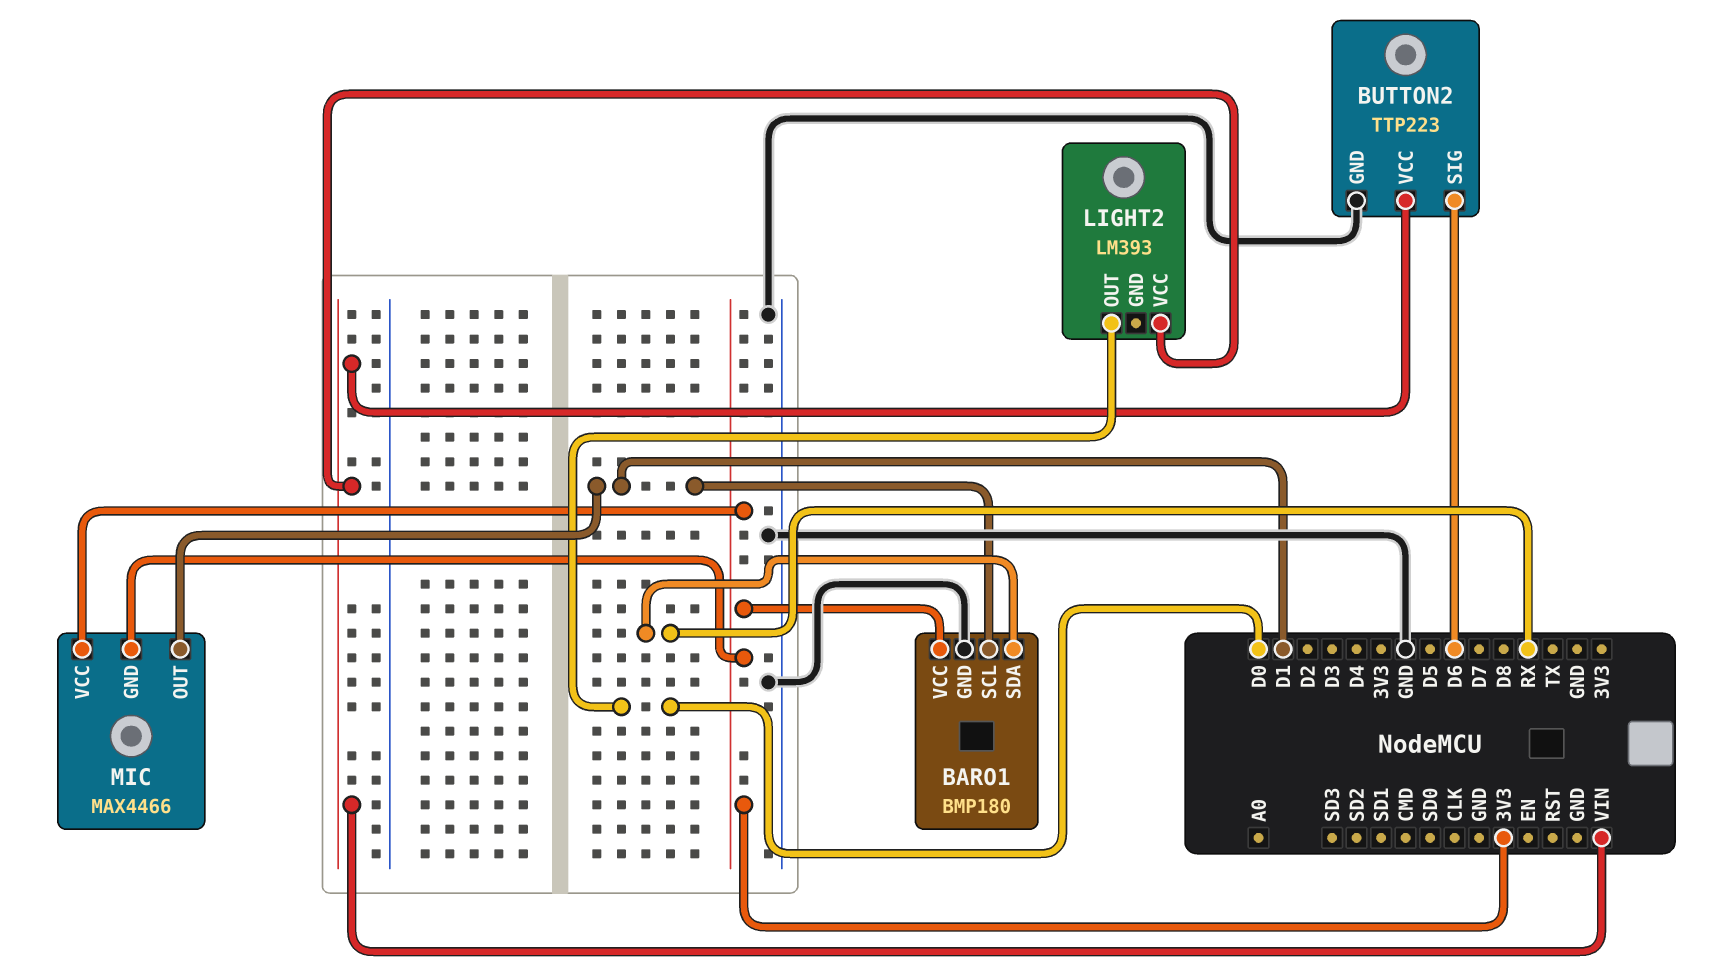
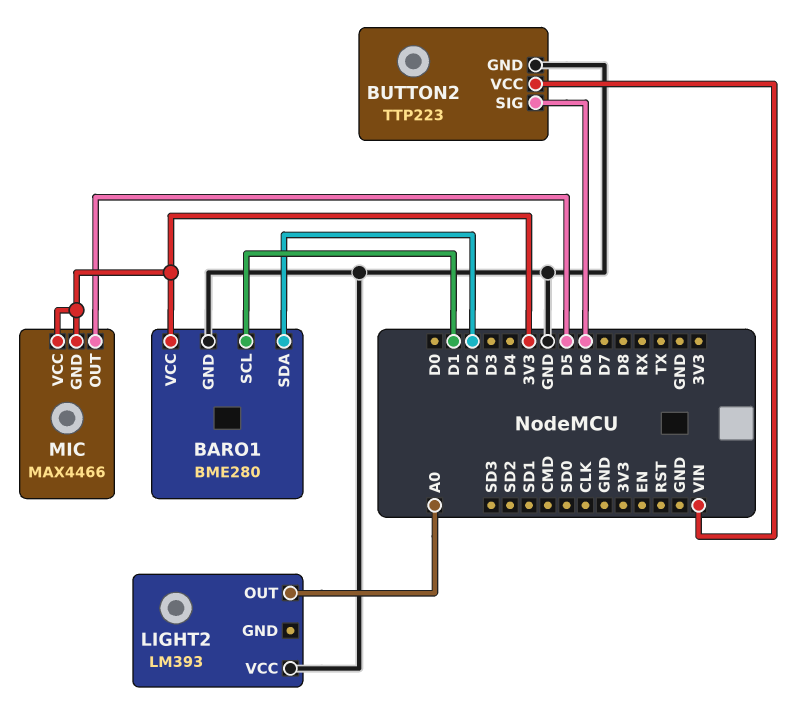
BARO1: BMP180 -> BME280
BARO1 pin SDA: RX -> D2
LIGHT2 pin OUT: D0 -> A0
LIGHT2 pin VCC: VIN -> GND
MIC pin OUT: D1 -> D5

